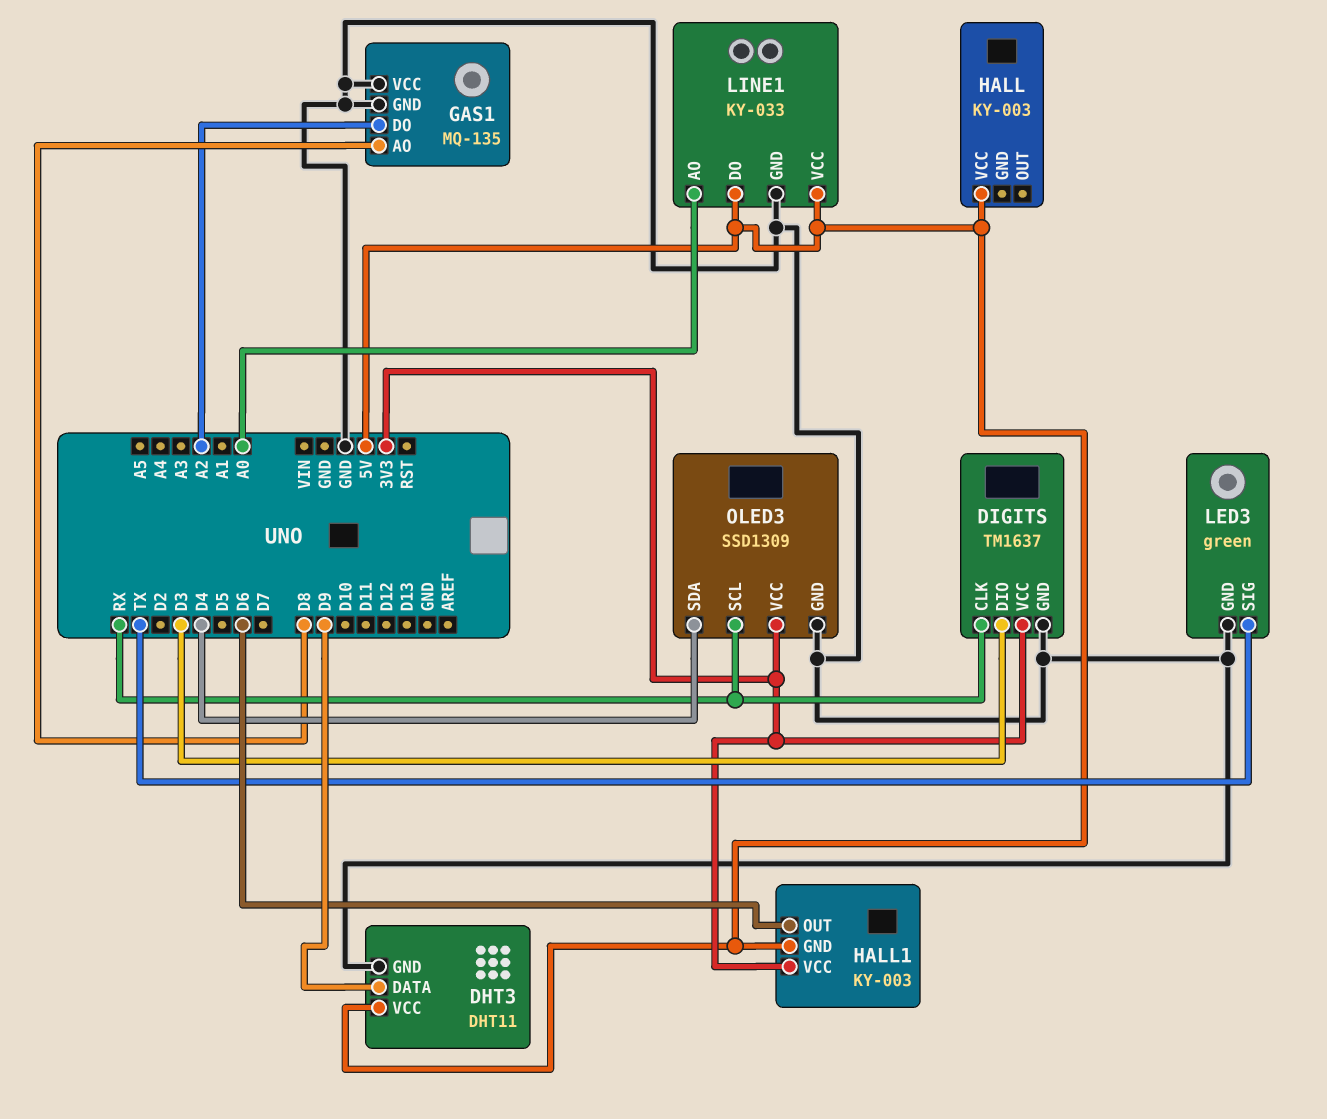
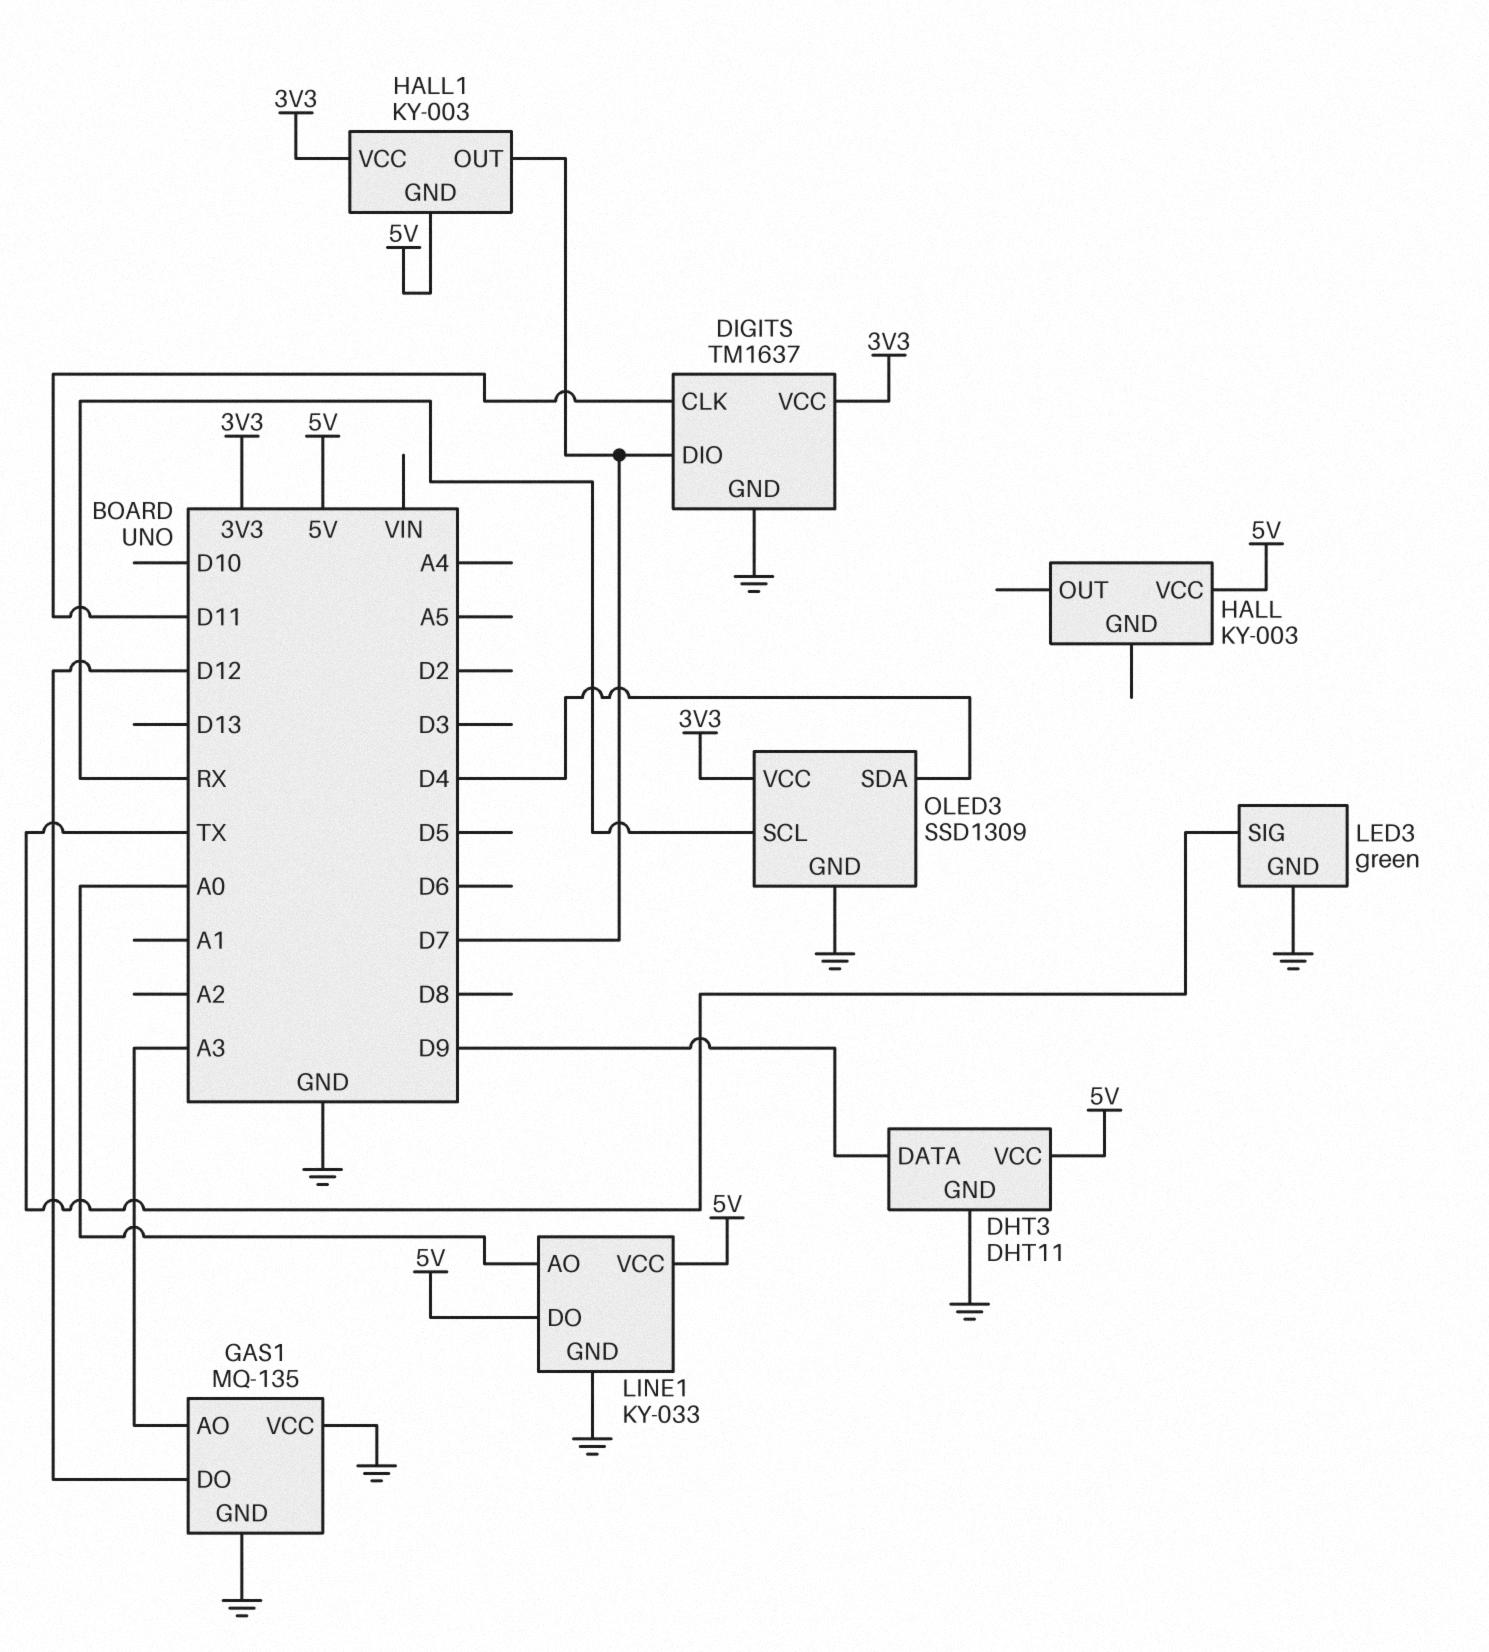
DIGITS pin CLK: RX -> D11
DIGITS pin DIO: D3 -> D7
GAS1 pin AO: D8 -> A3
GAS1 pin DO: A2 -> D12
HALL1 pin OUT: D6 -> D7

